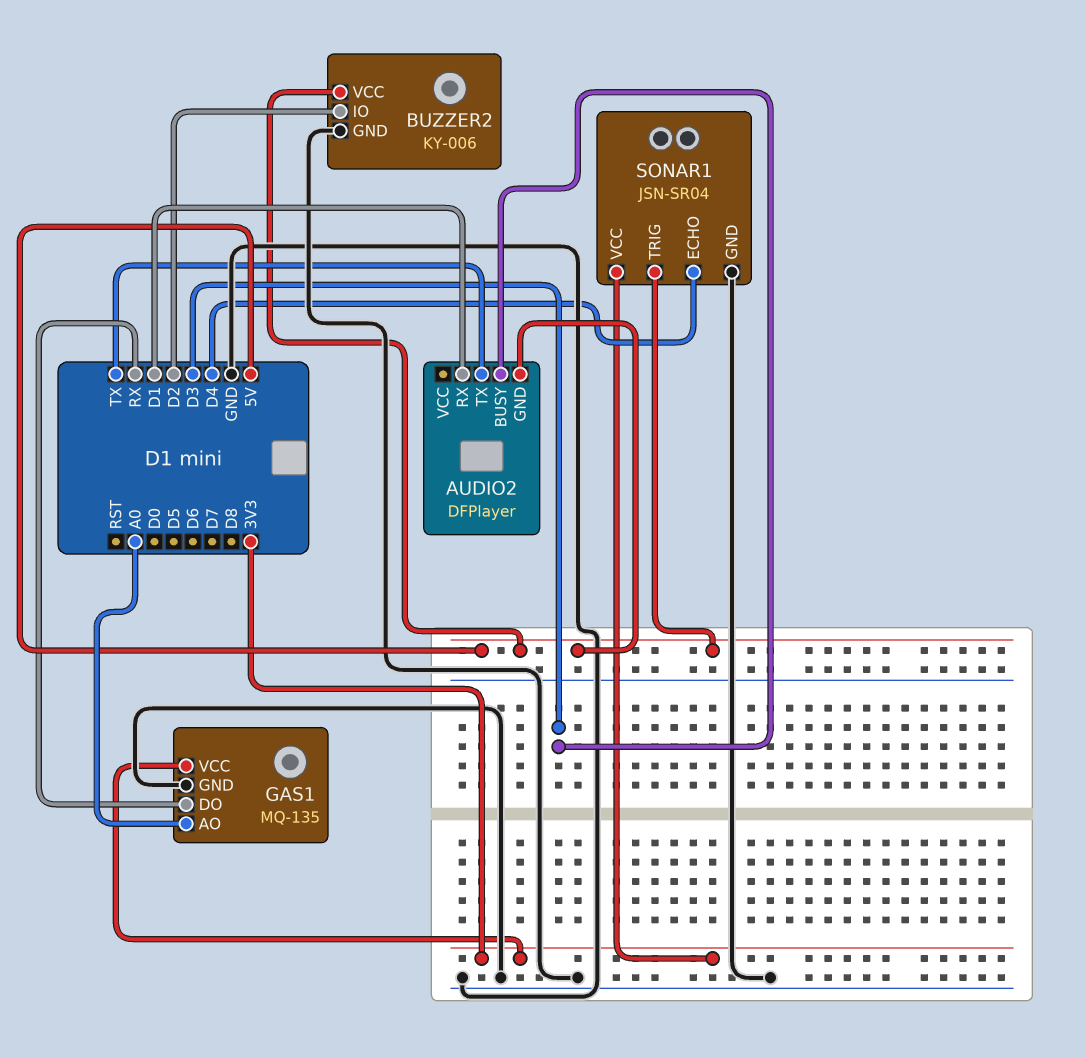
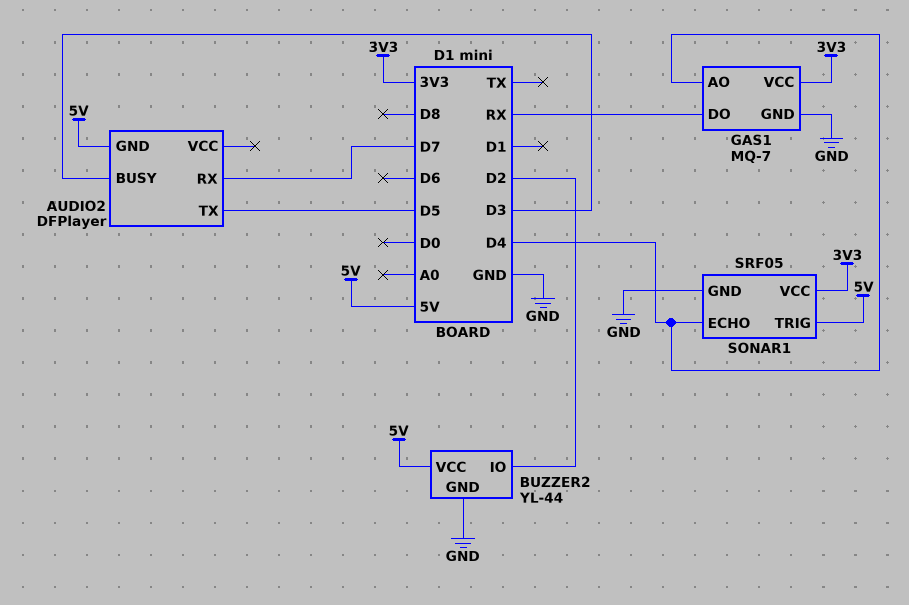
AUDIO2 pin RX: D1 -> D7
AUDIO2 pin TX: TX -> D5
BUZZER2: KY-006 -> YL-44
GAS1: MQ-135 -> MQ-7
GAS1 pin AO: A0 -> D4
SONAR1: JSN-SR04 -> SRF05

